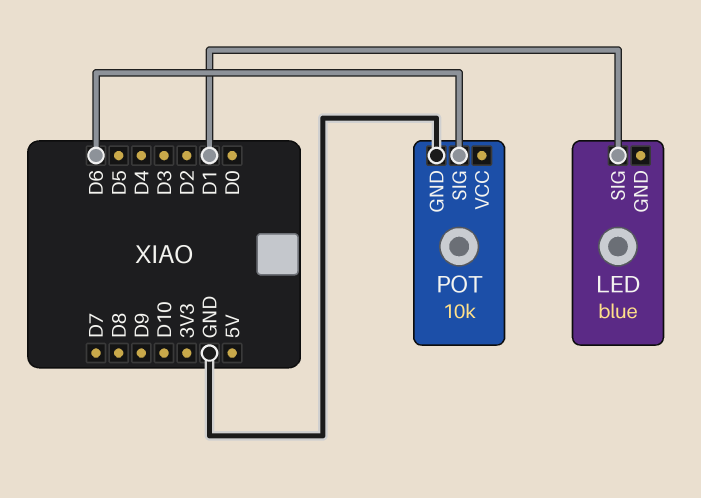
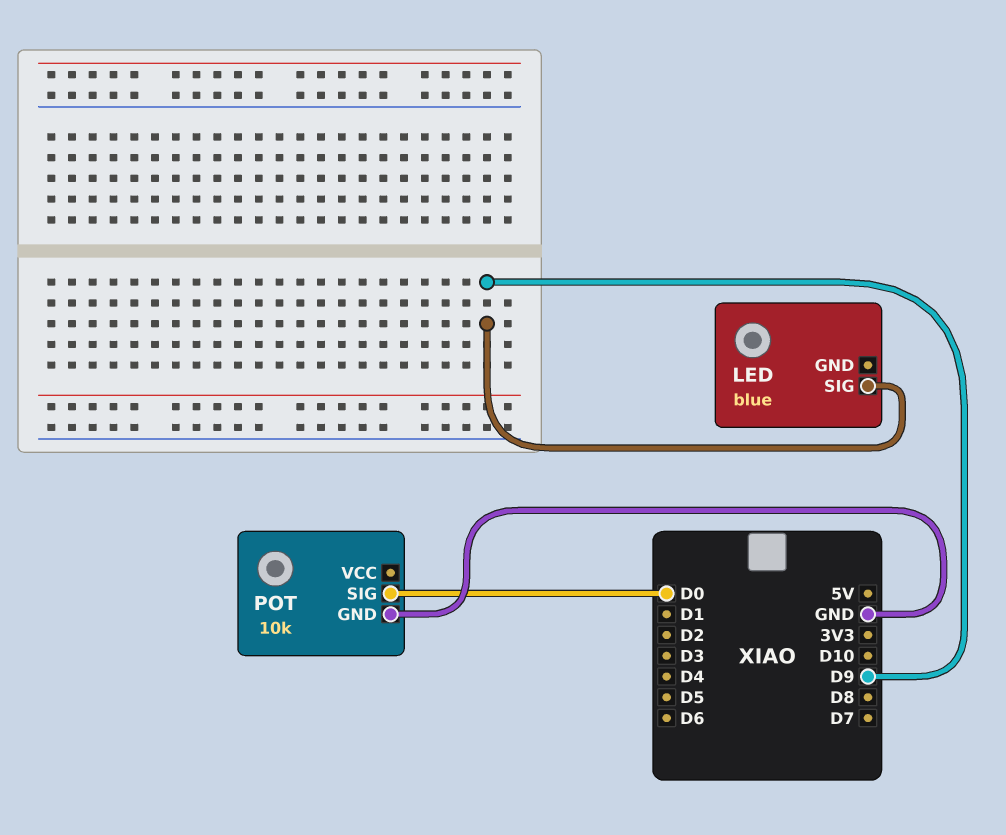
LED pin SIG: D1 -> D9
POT pin SIG: D6 -> D0

